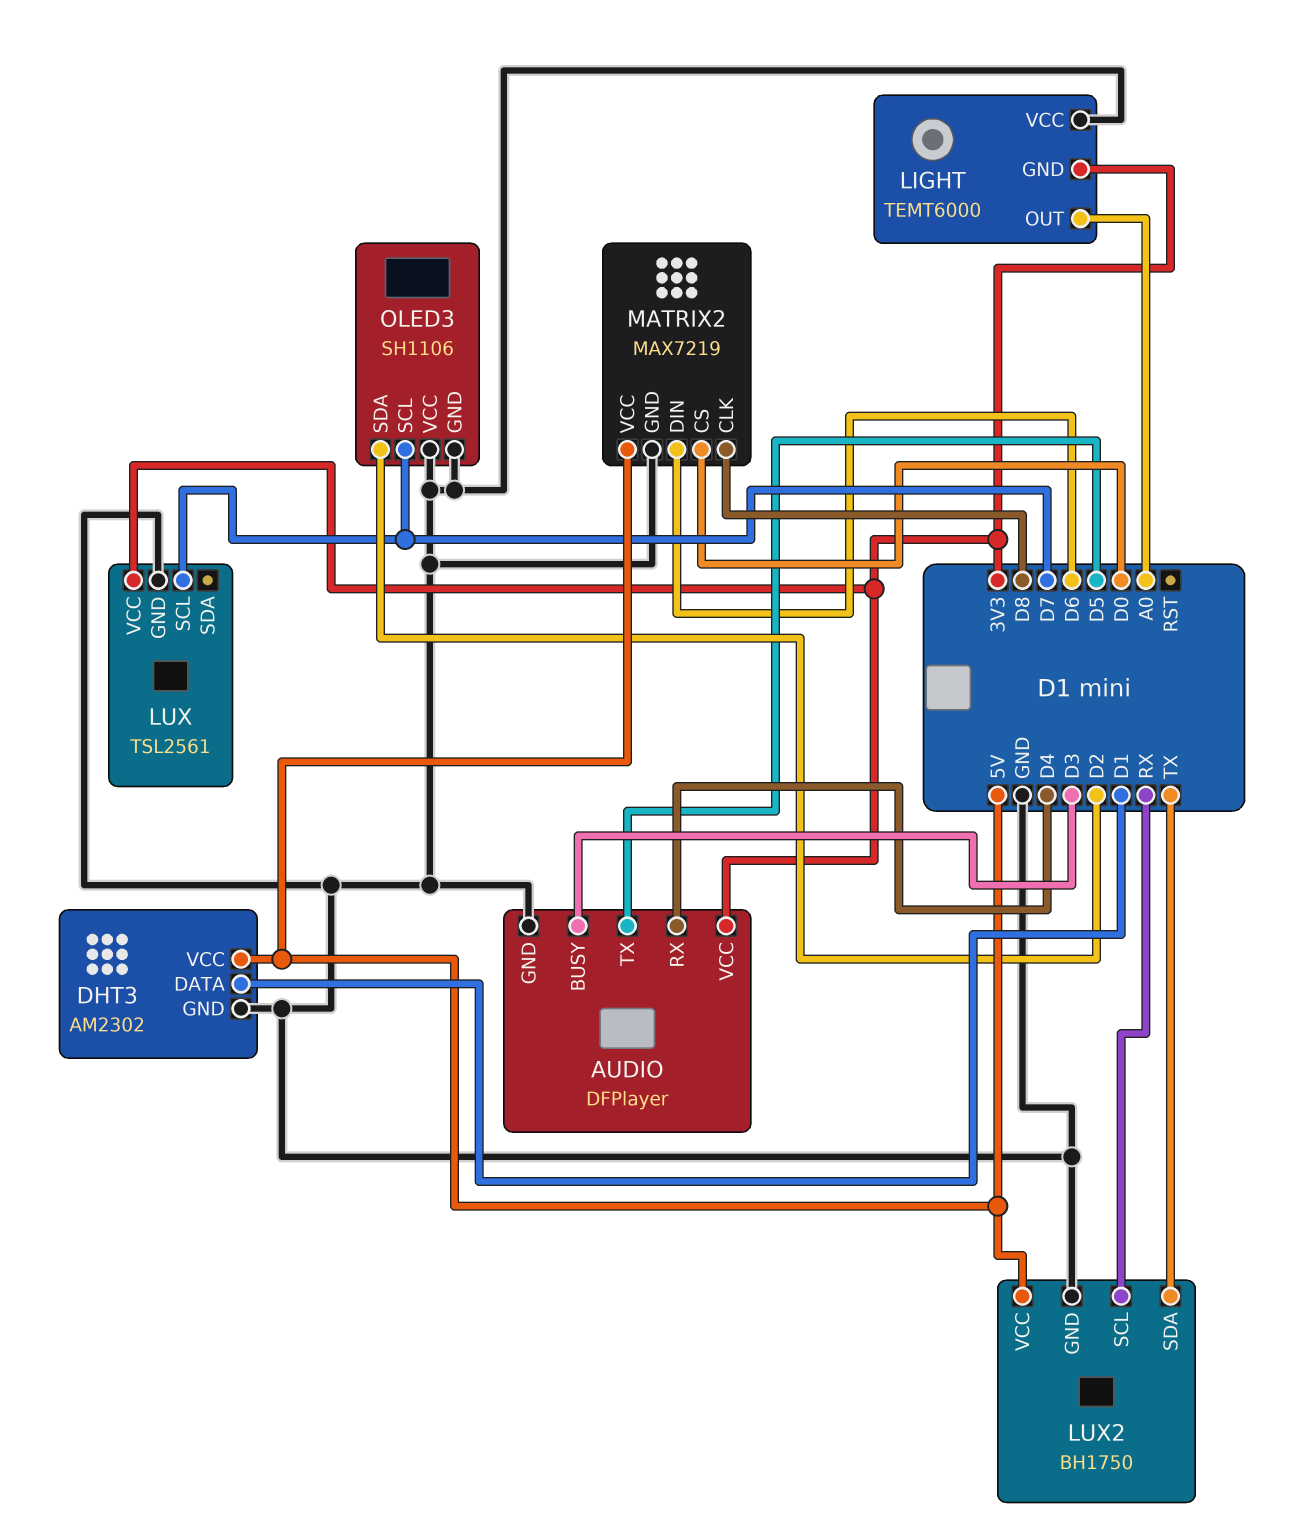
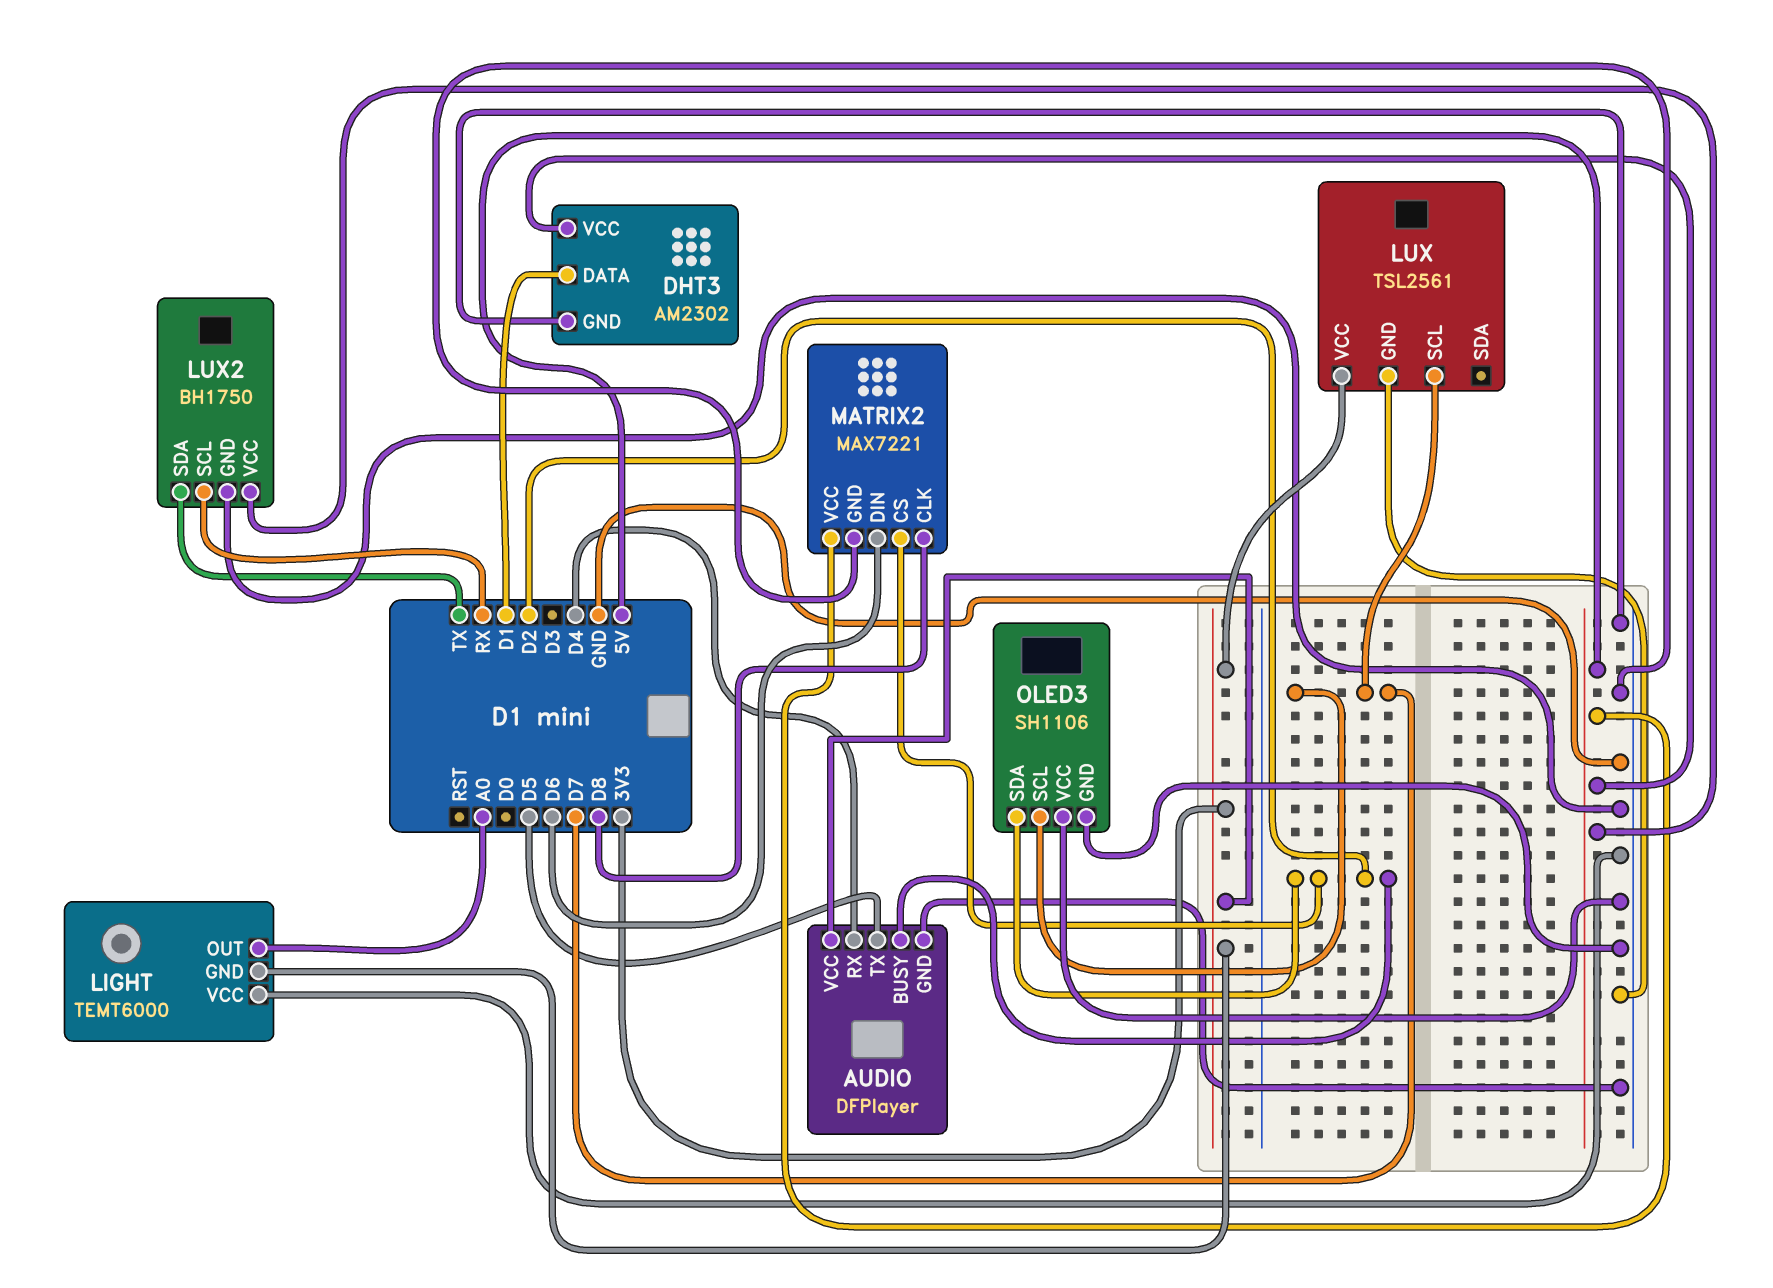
AUDIO pin BUSY: D3 -> D2
MATRIX2: MAX7219 -> MAX7221
MATRIX2 pin CS: D0 -> D2

